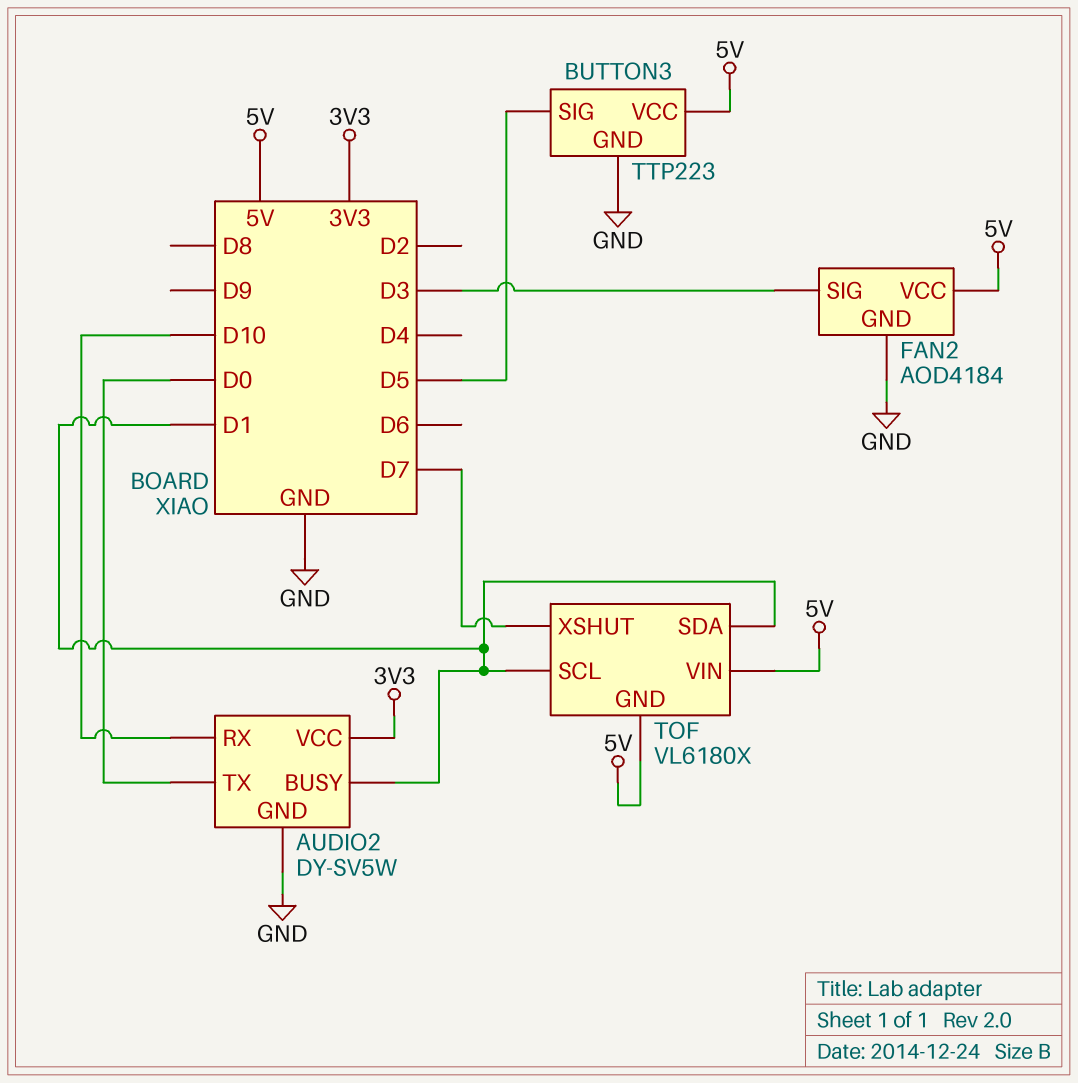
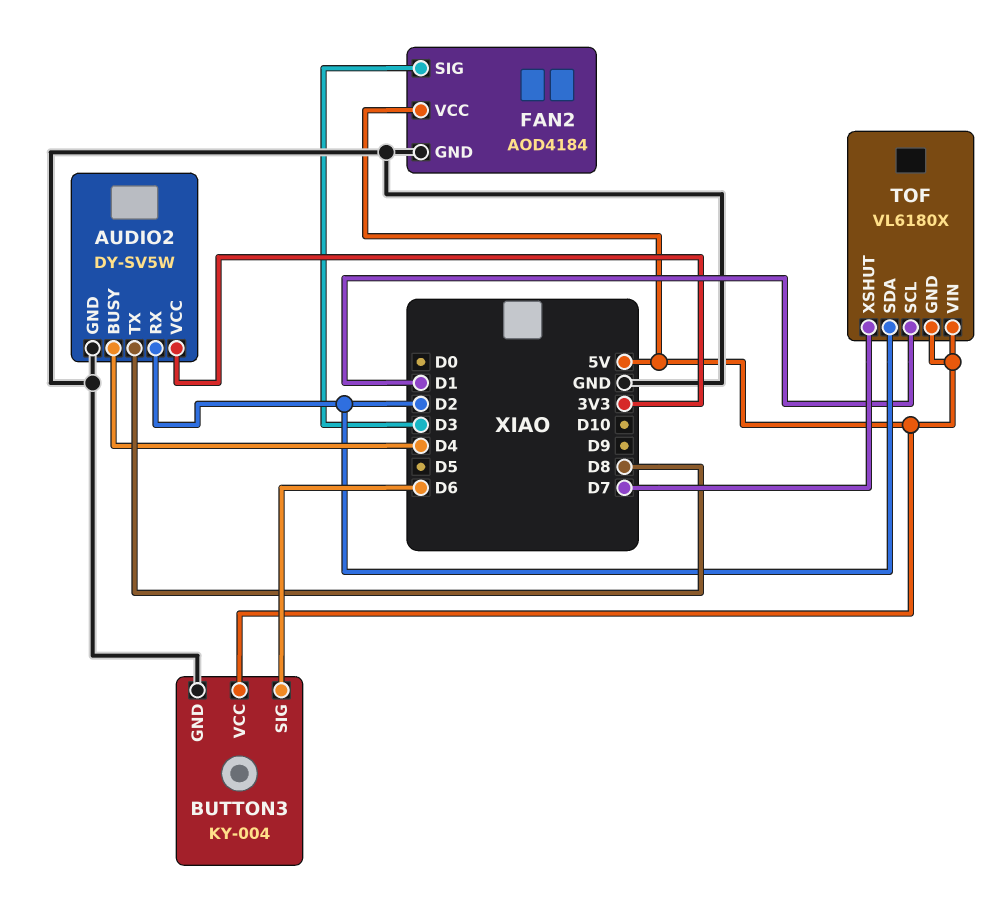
AUDIO2 pin BUSY: D1 -> D4
AUDIO2 pin RX: D10 -> D2
AUDIO2 pin TX: D0 -> D8
BUTTON3: TTP223 -> KY-004
BUTTON3 pin SIG: D5 -> D6
TOF pin SDA: D1 -> D2

